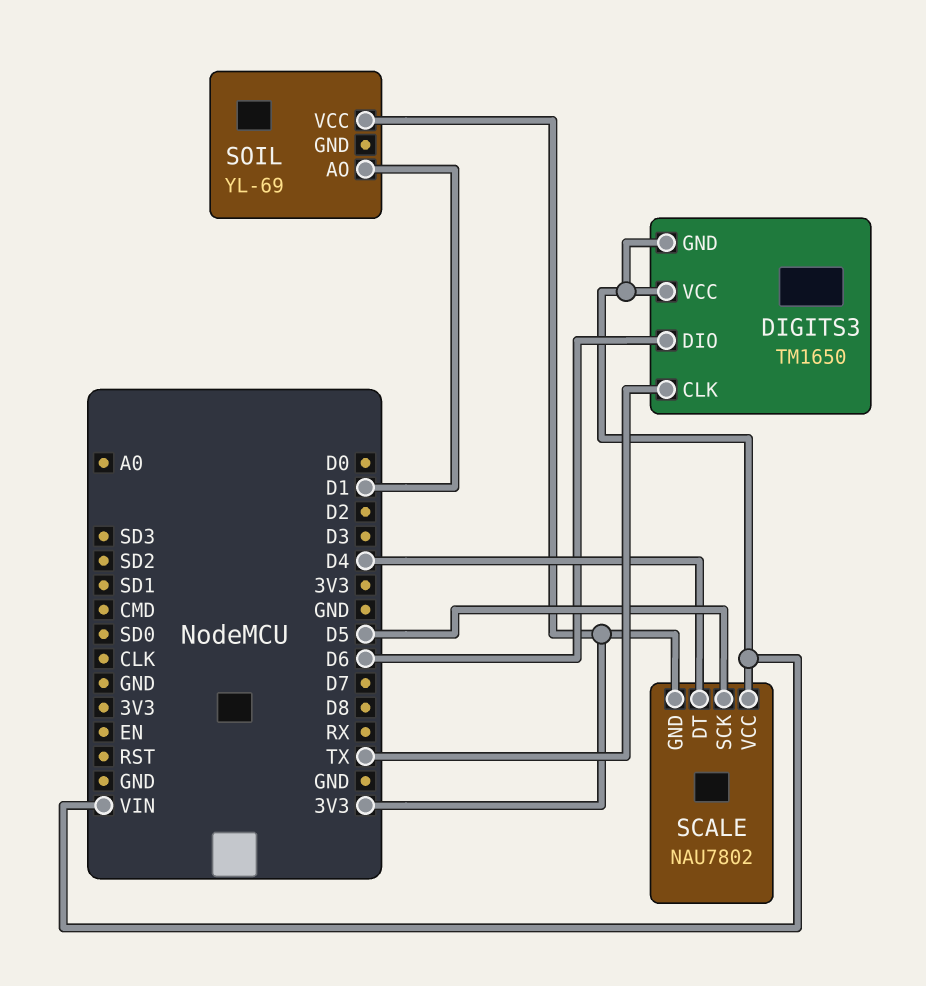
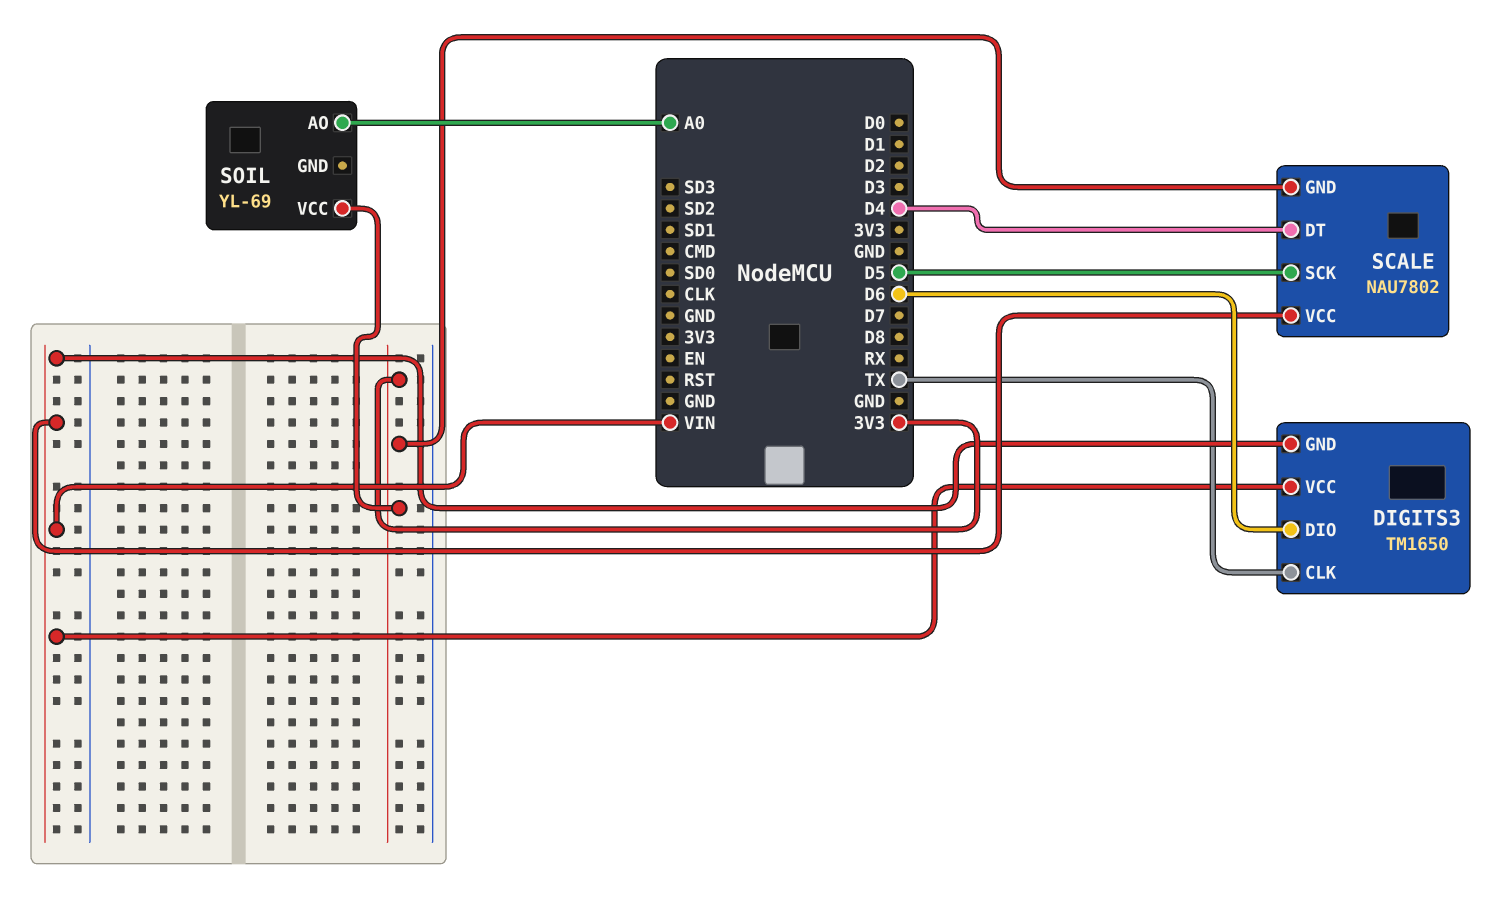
SOIL pin AO: D1 -> A0

